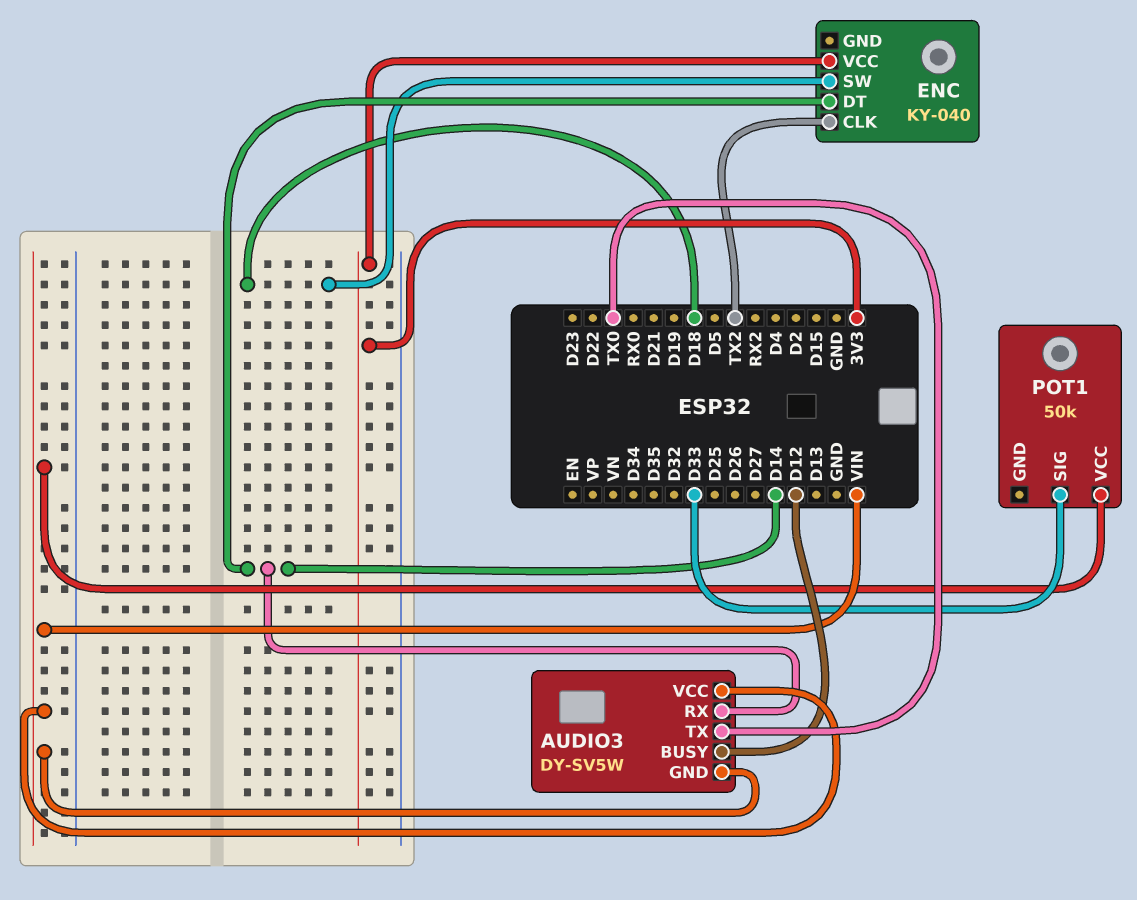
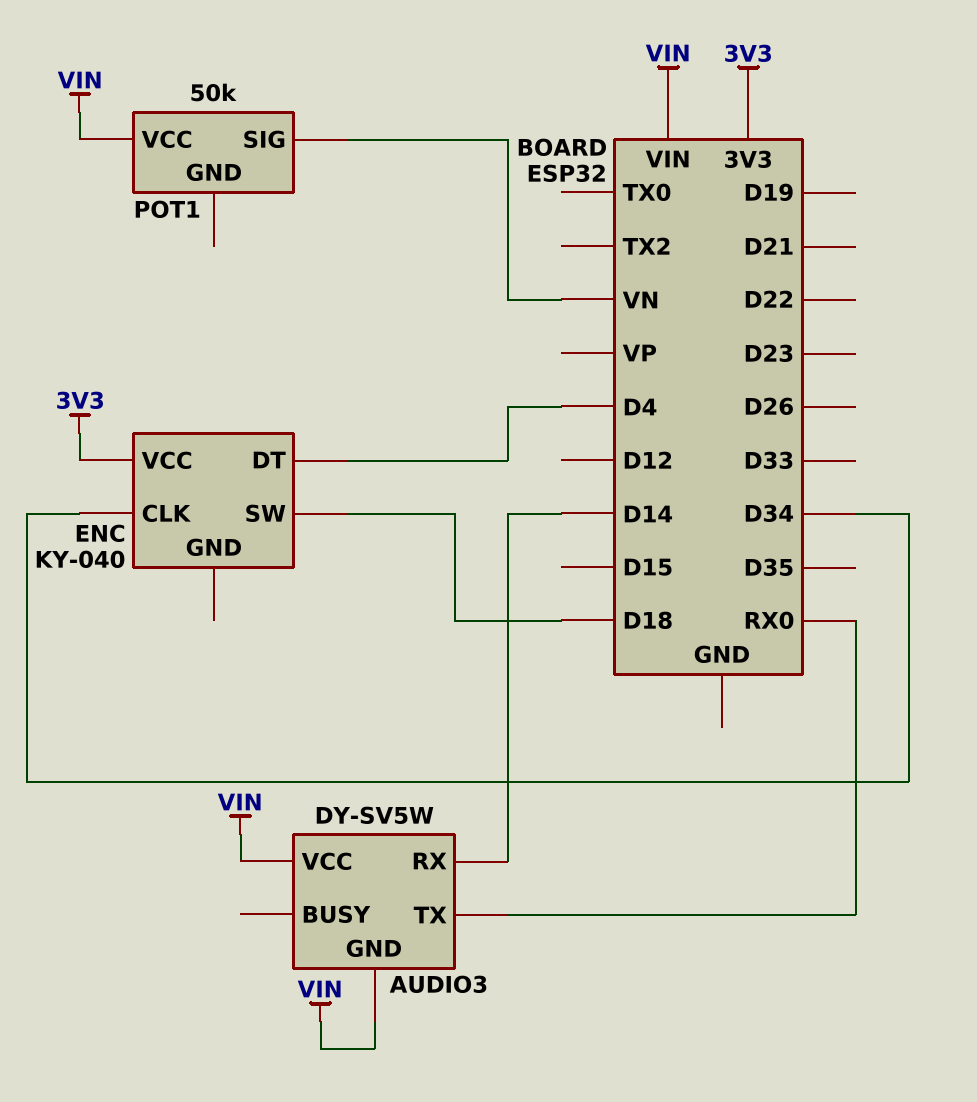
AUDIO3 pin BUSY: D12 -> none
AUDIO3 pin TX: TX0 -> RX0
ENC pin CLK: TX2 -> D34
ENC pin DT: D14 -> D4
POT1 pin SIG: D33 -> VN

